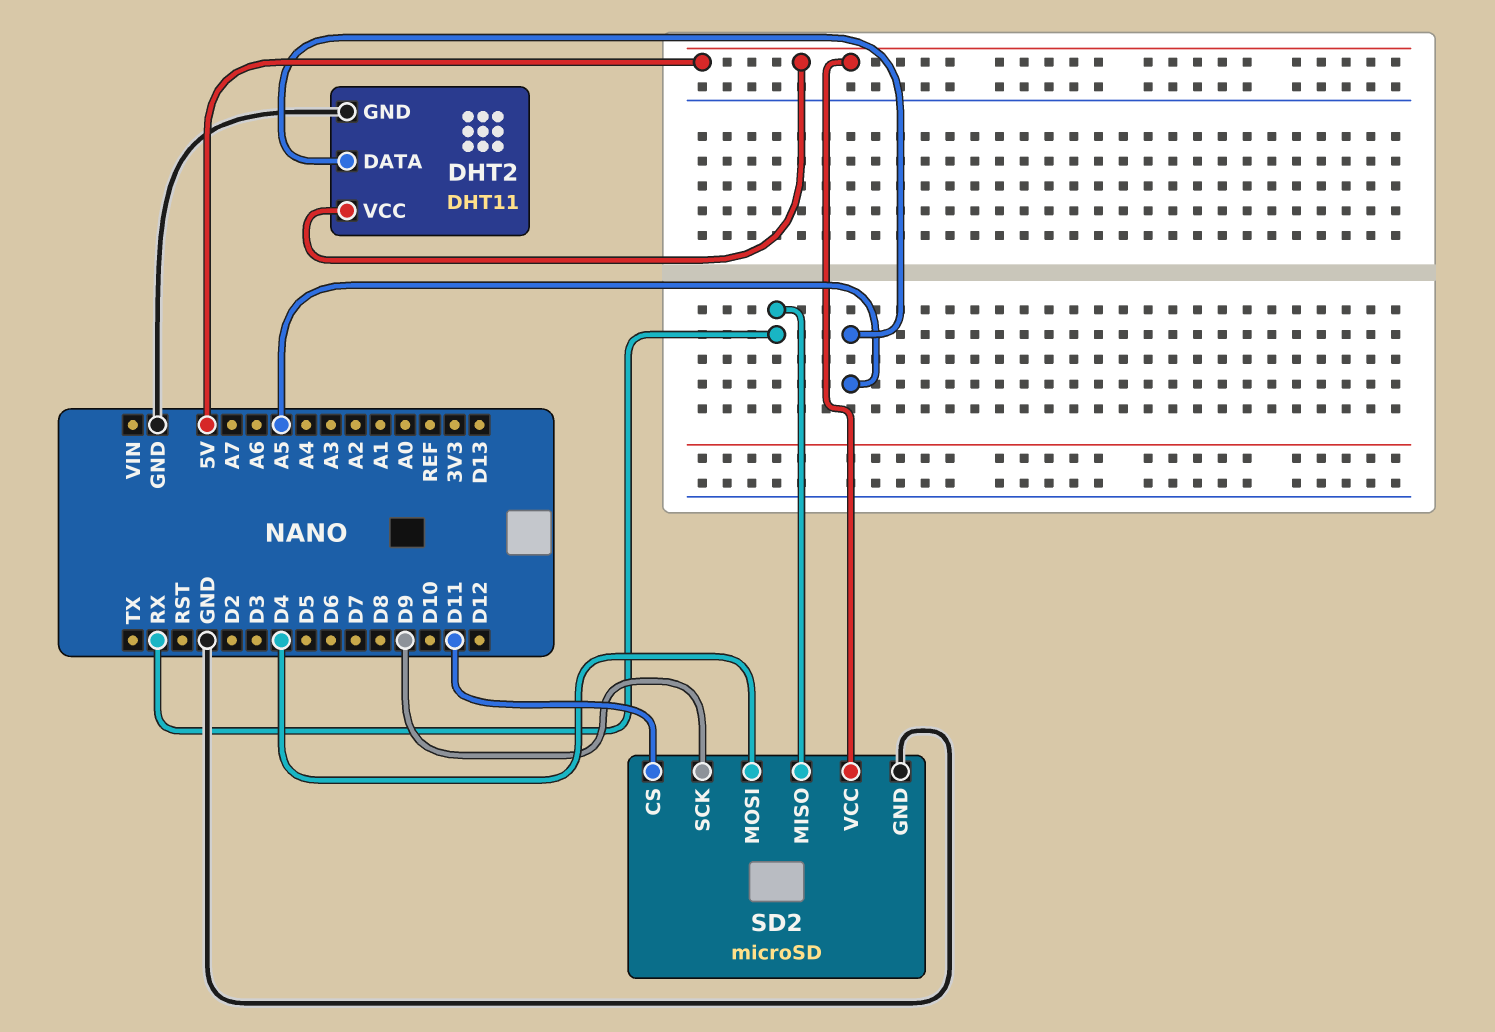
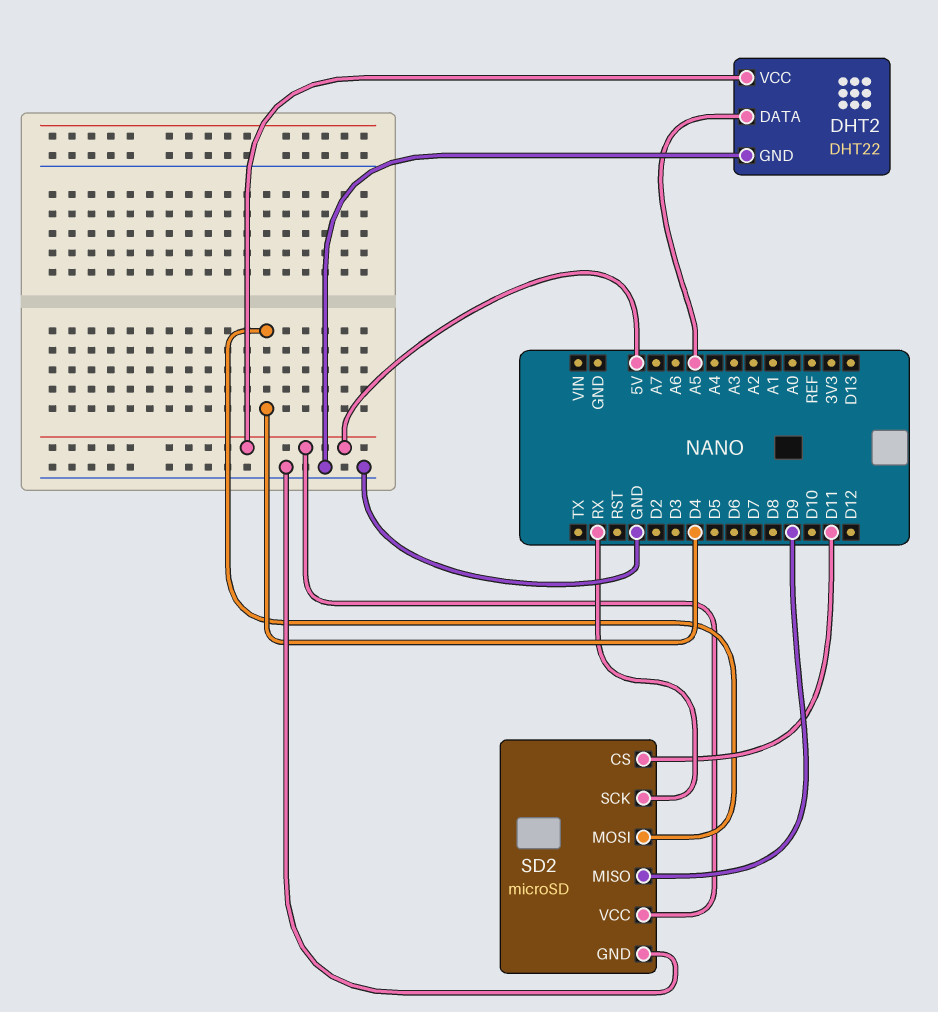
DHT2: DHT11 -> DHT22
SD2 pin MISO: RX -> D9
SD2 pin SCK: D9 -> RX

